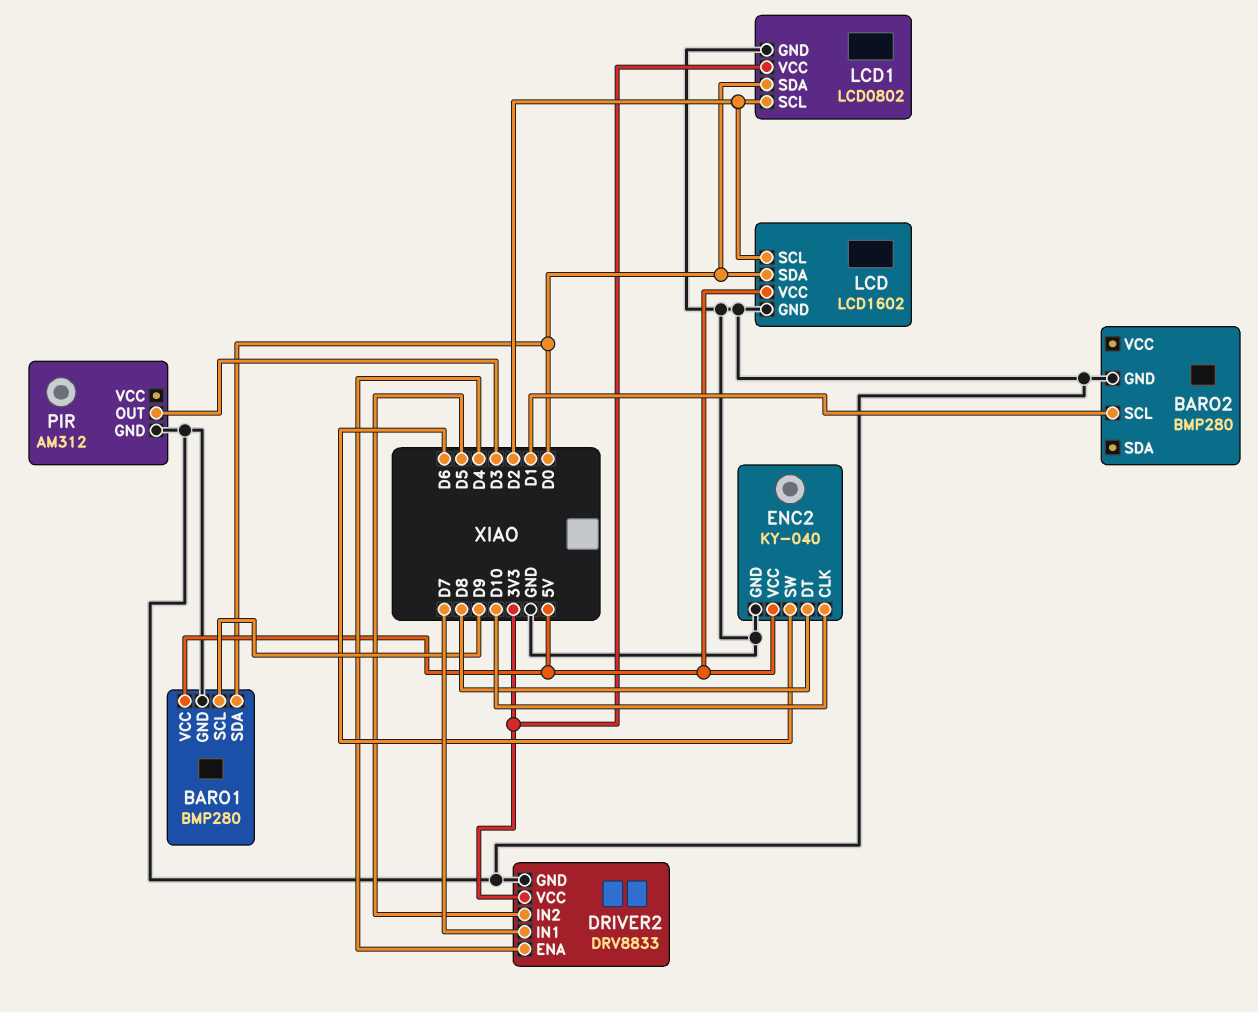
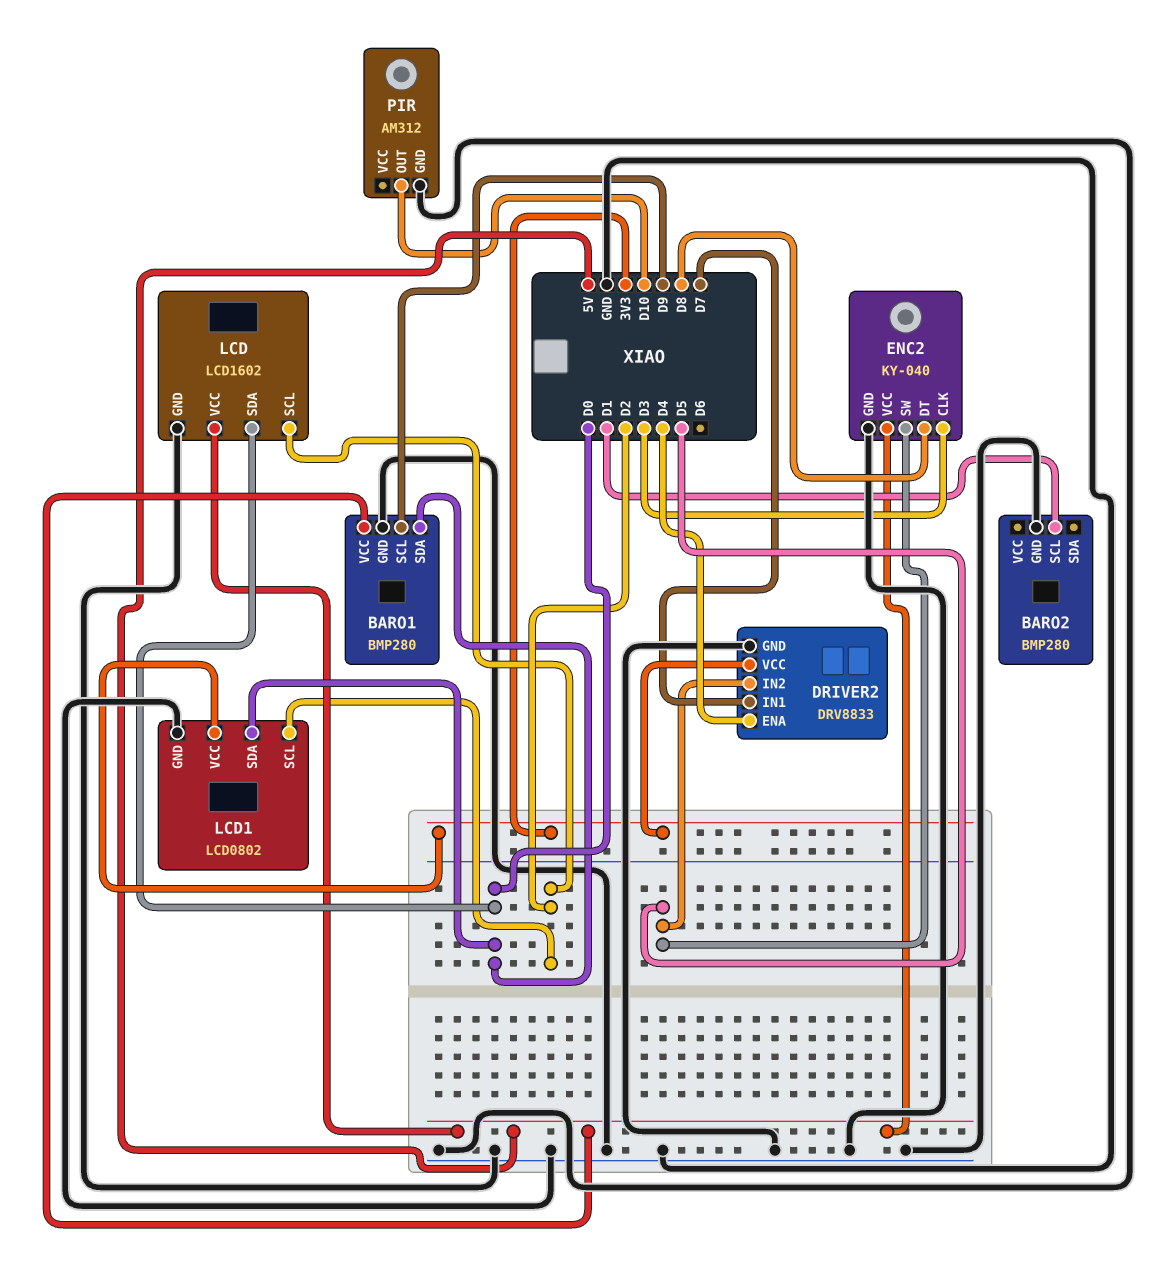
ENC2 pin CLK: D10 -> D3
ENC2 pin SW: D6 -> D5
PIR pin OUT: D3 -> D10

